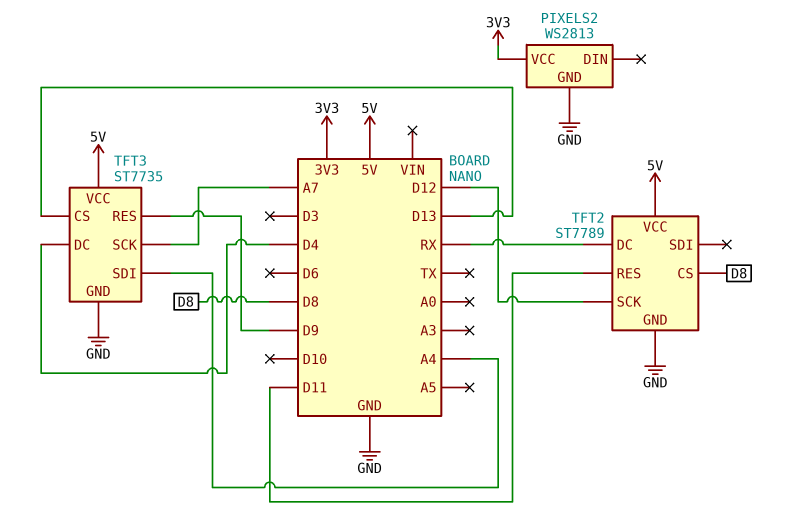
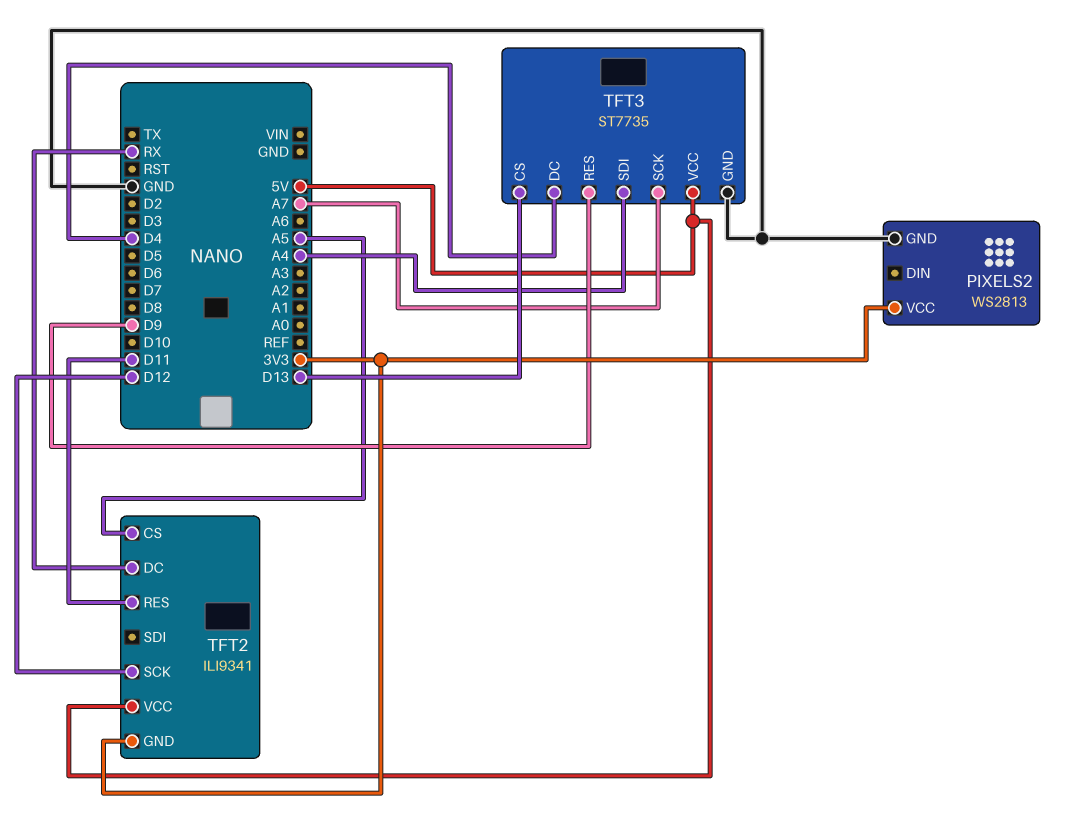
TFT2: ST7789 -> ILI9341
TFT2 pin CS: D8 -> A5
TFT2 pin GND: GND -> 3V3

